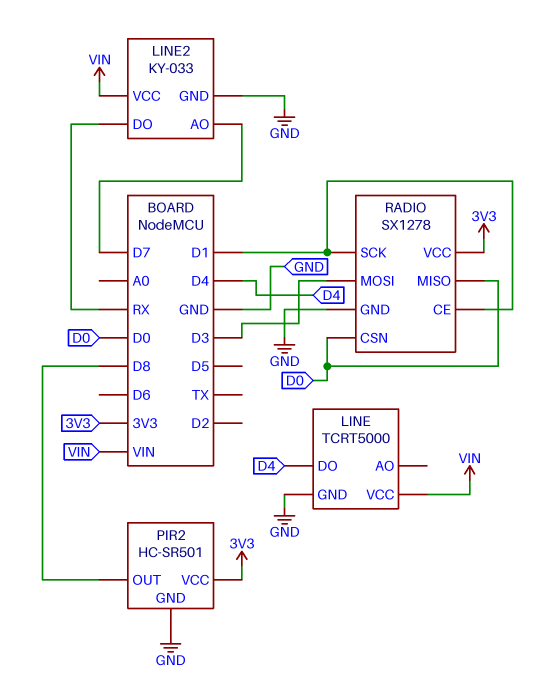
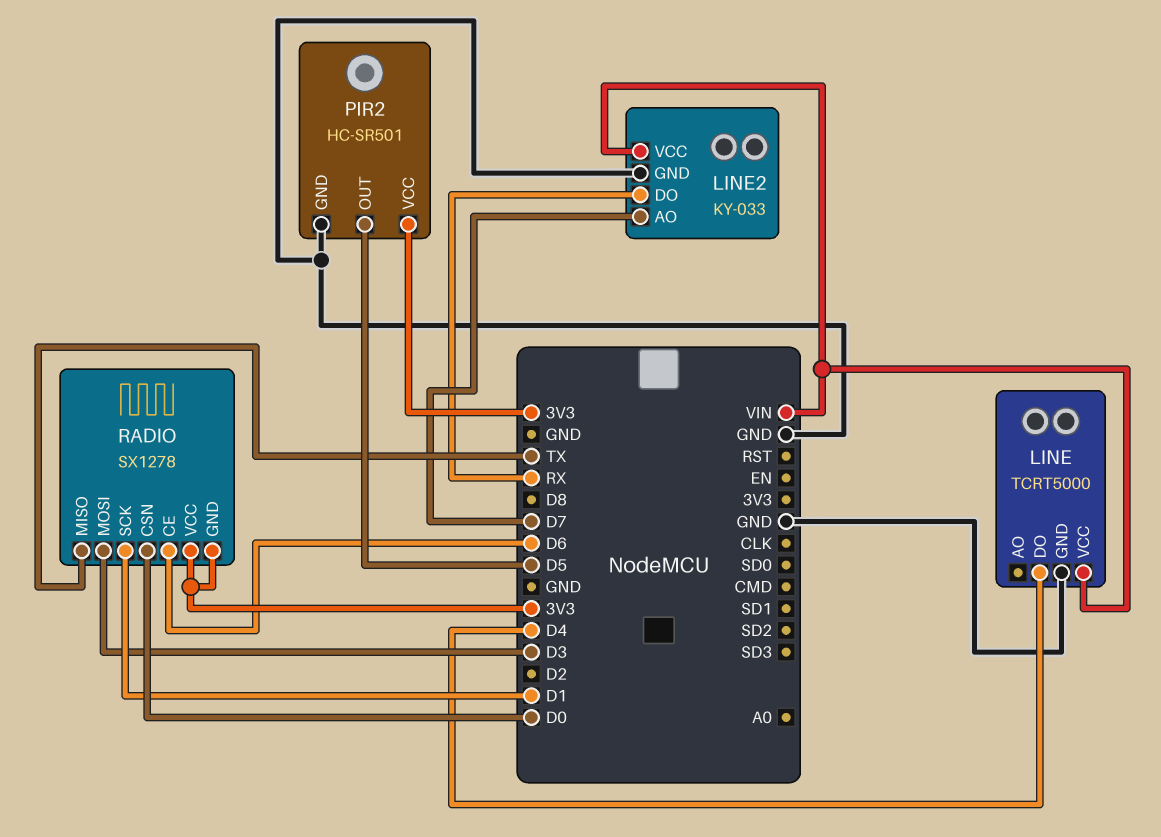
PIR2 pin OUT: D8 -> D5
RADIO pin CE: D1 -> D6
RADIO pin GND: GND -> 3V3
RADIO pin MISO: D0 -> TX

